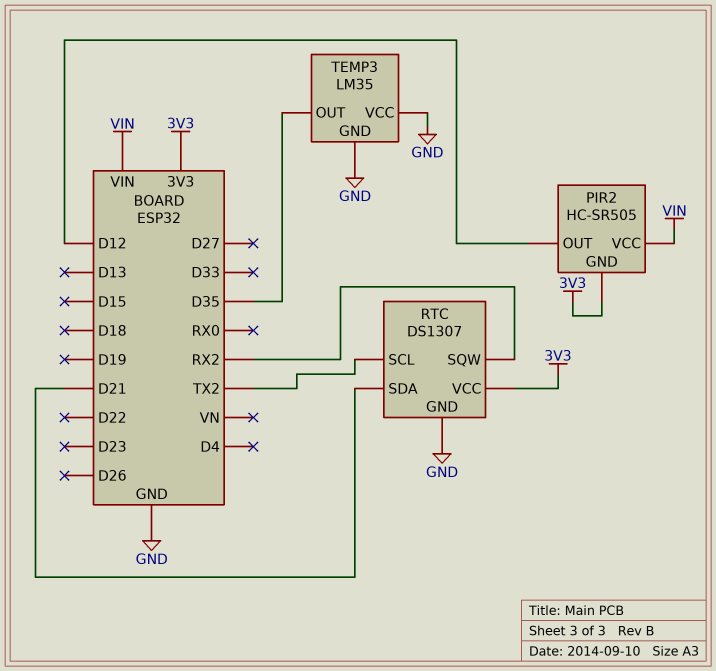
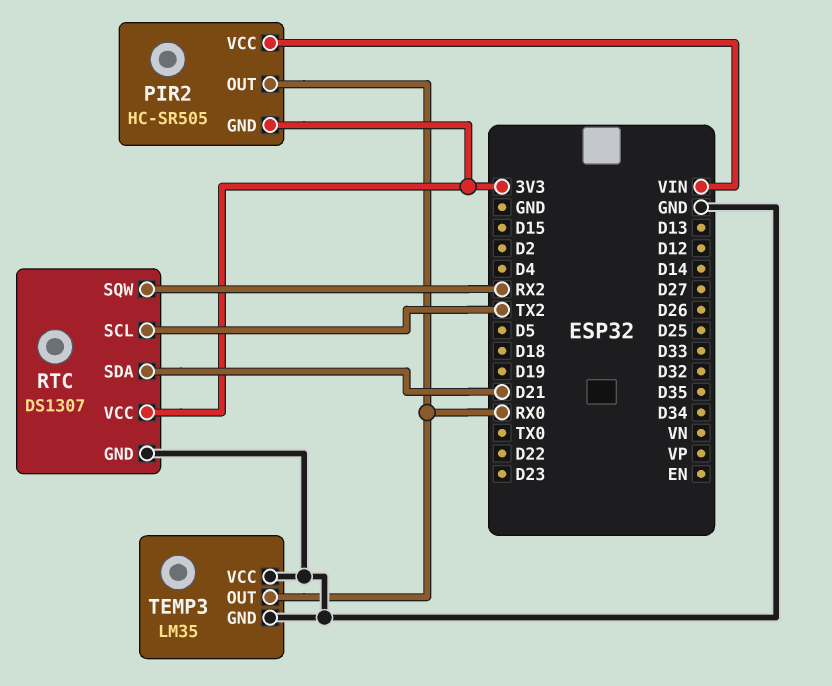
PIR2 pin OUT: D12 -> RX0
TEMP3 pin OUT: D35 -> RX0

